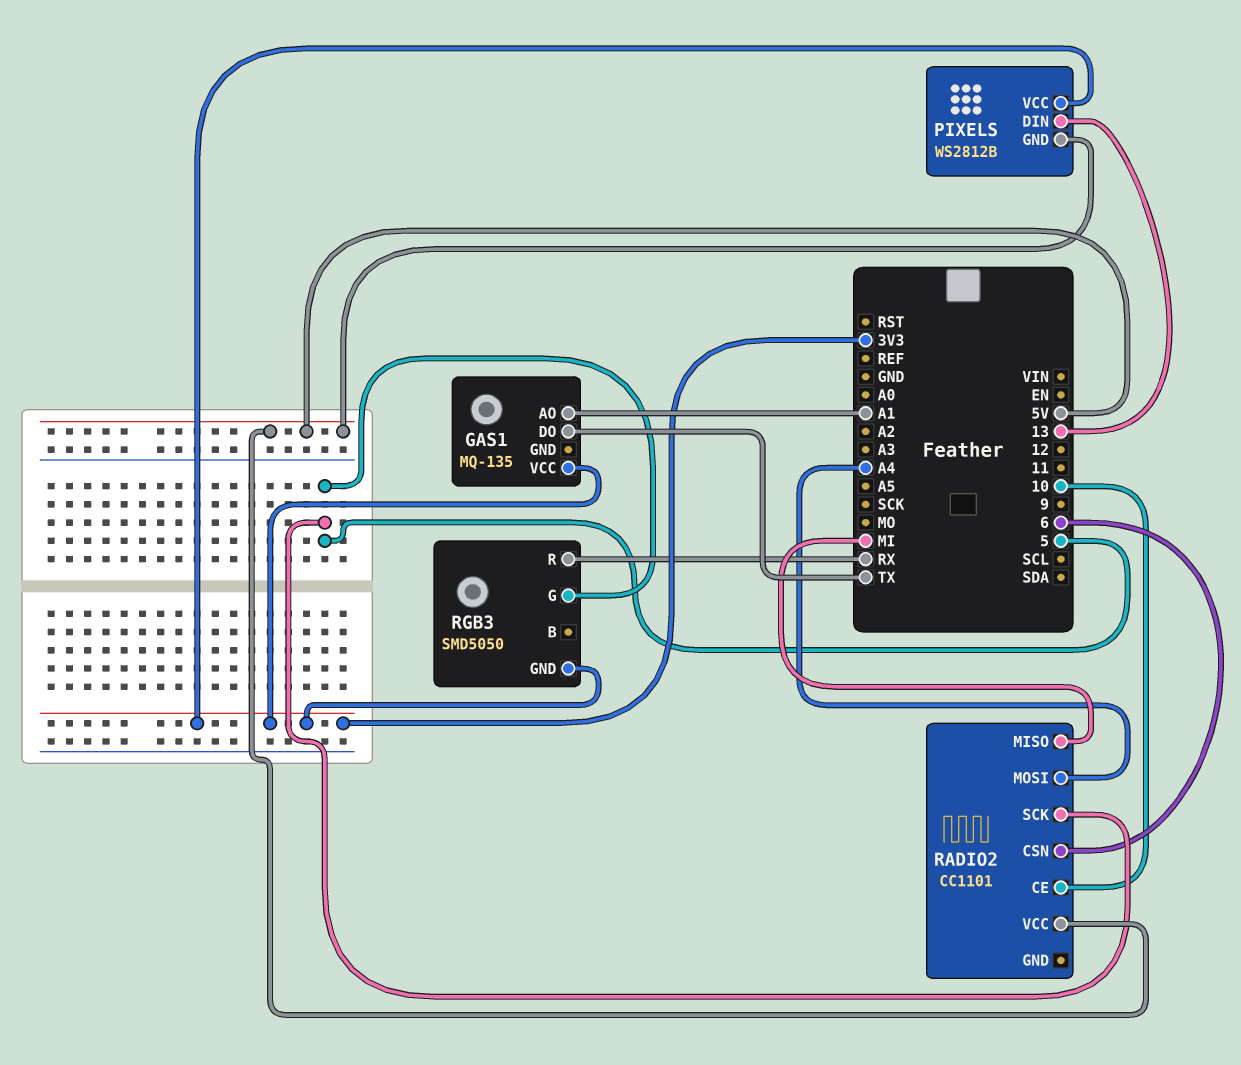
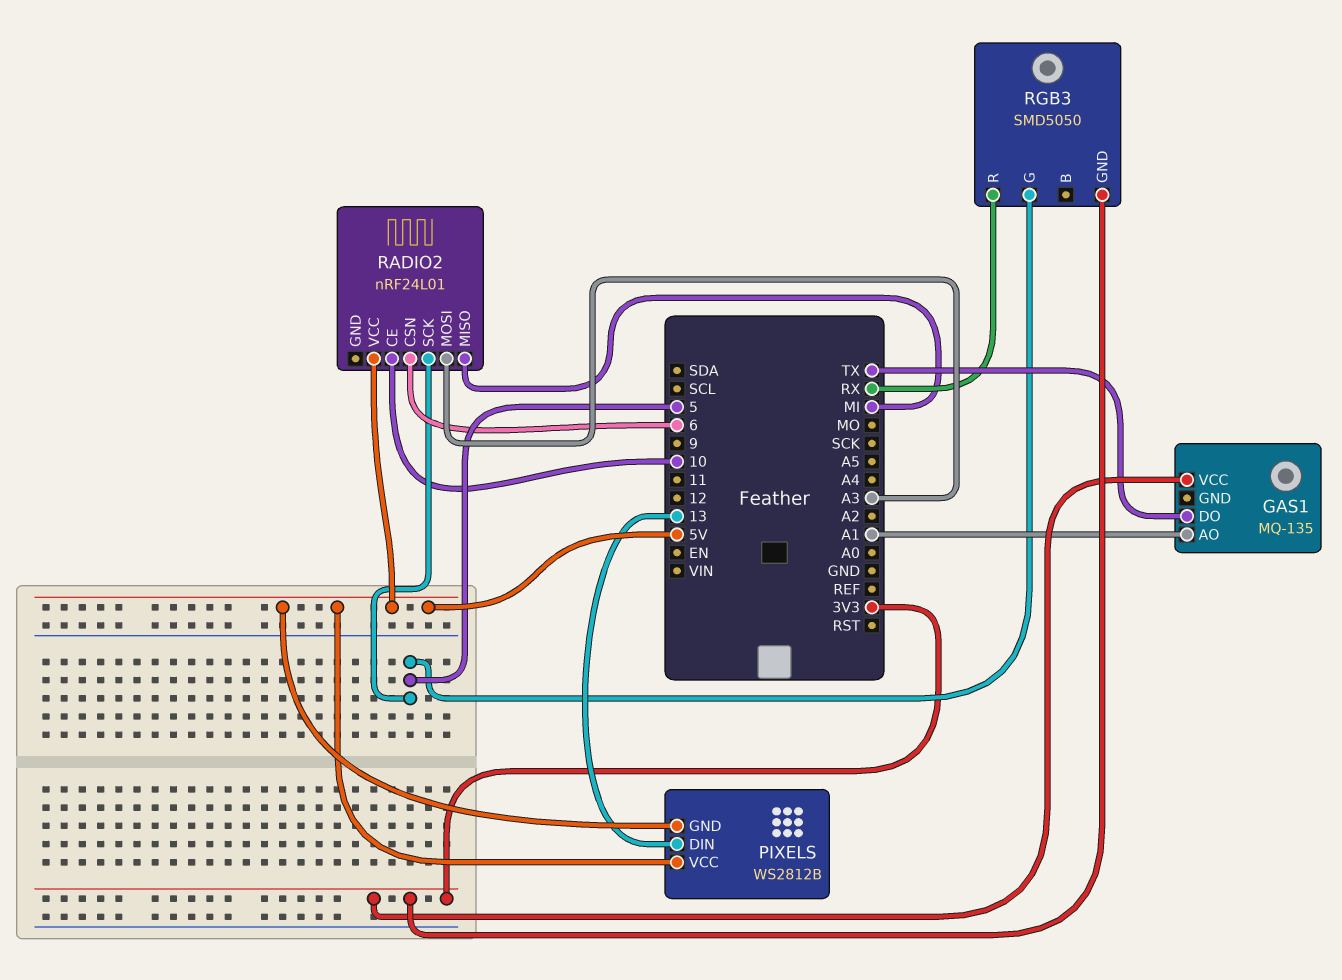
PIXELS pin VCC: 3V3 -> 5V
RADIO2: CC1101 -> nRF24L01
RADIO2 pin MOSI: A4 -> A3

